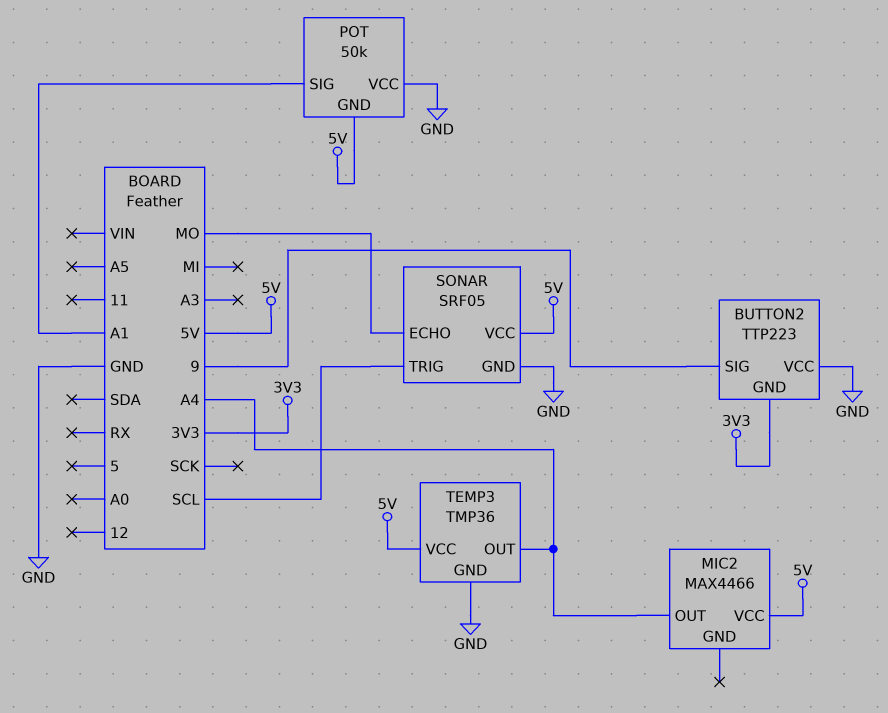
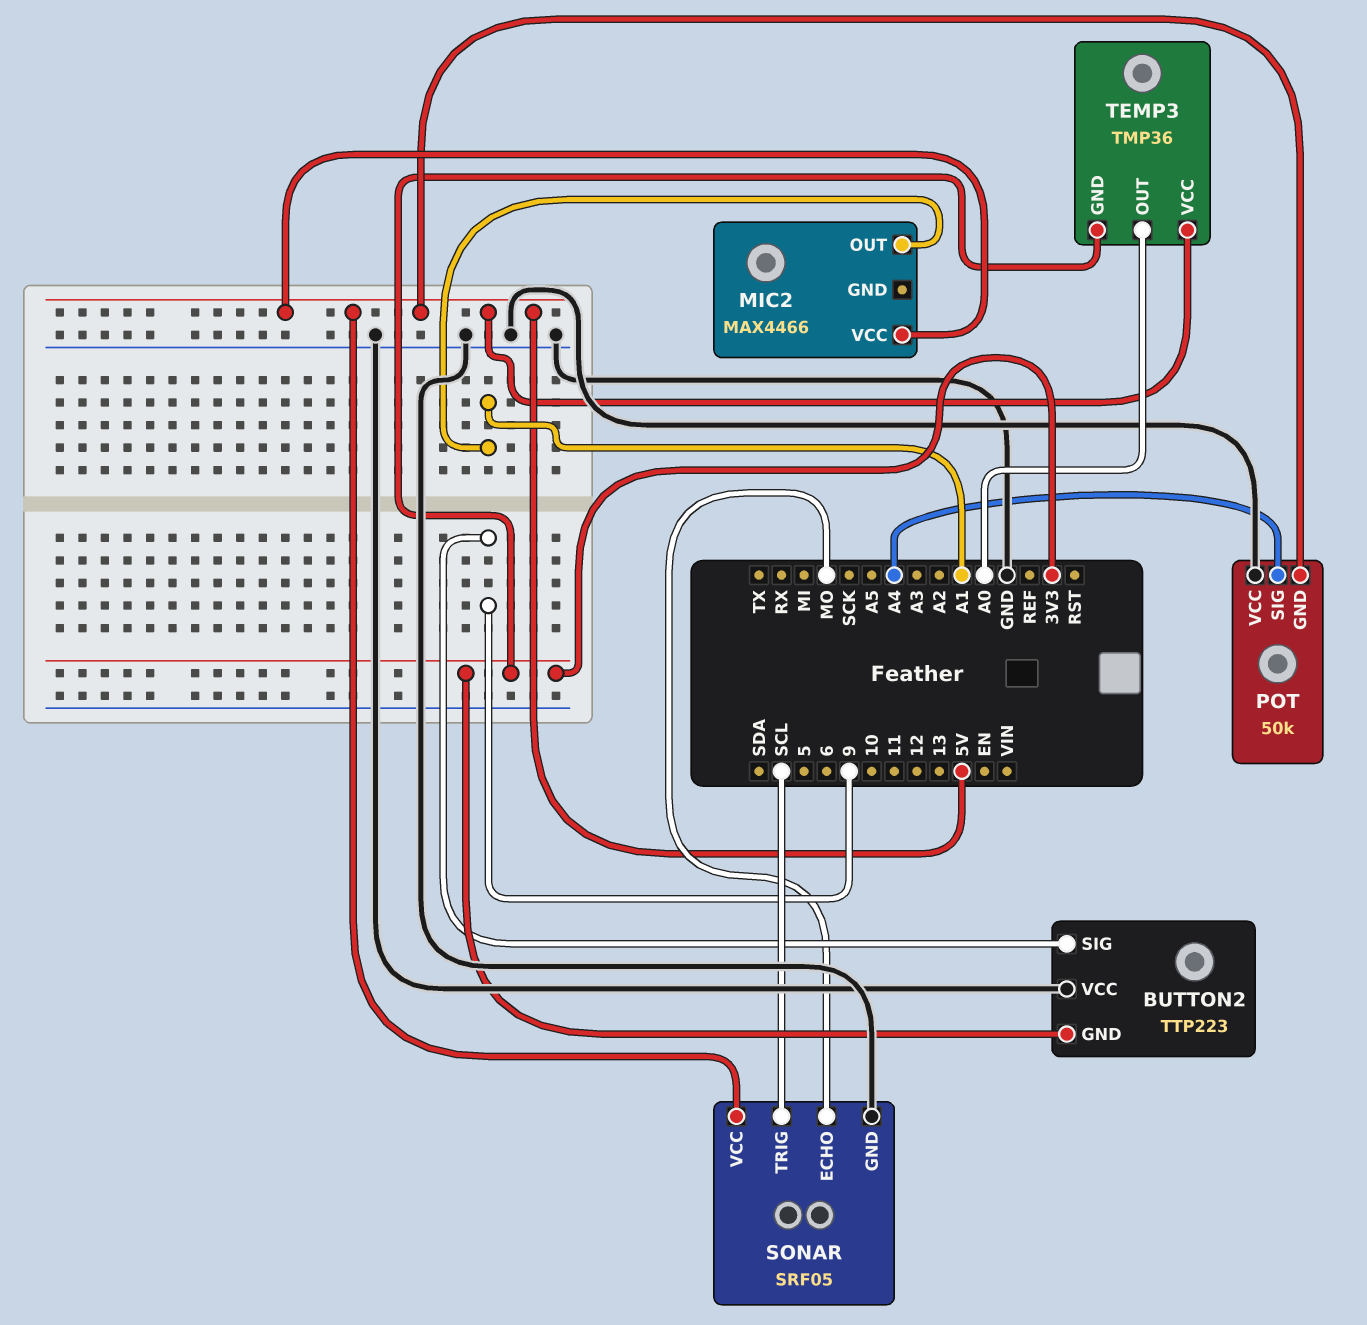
MIC2 pin OUT: A4 -> A1
POT pin SIG: A1 -> A4
TEMP3 pin GND: GND -> 3V3
TEMP3 pin OUT: A4 -> A0

